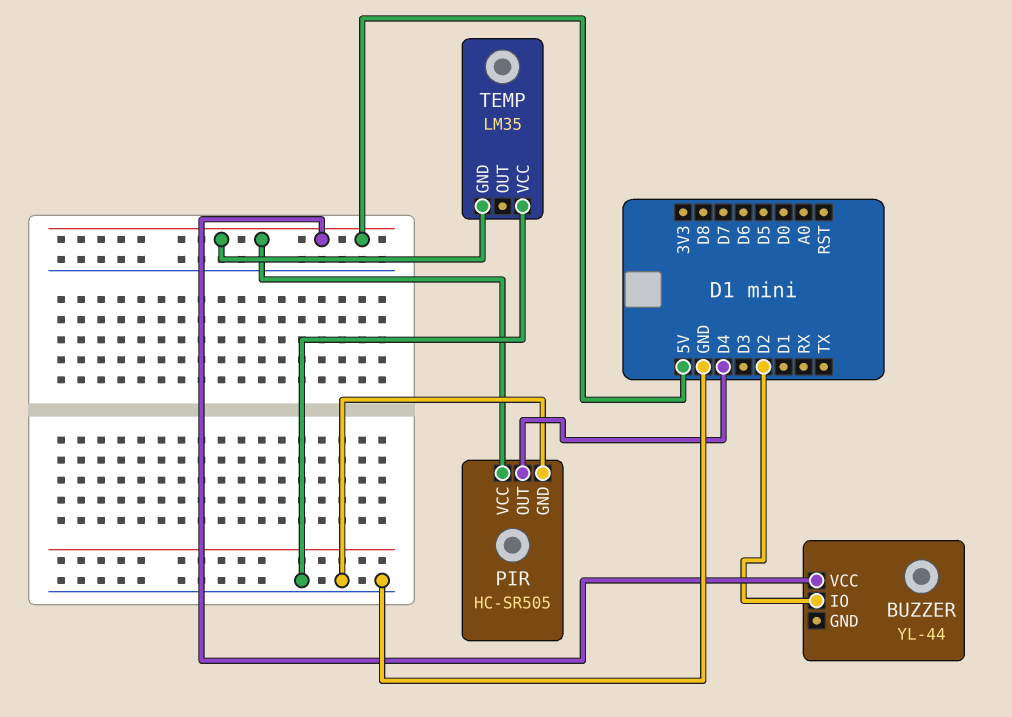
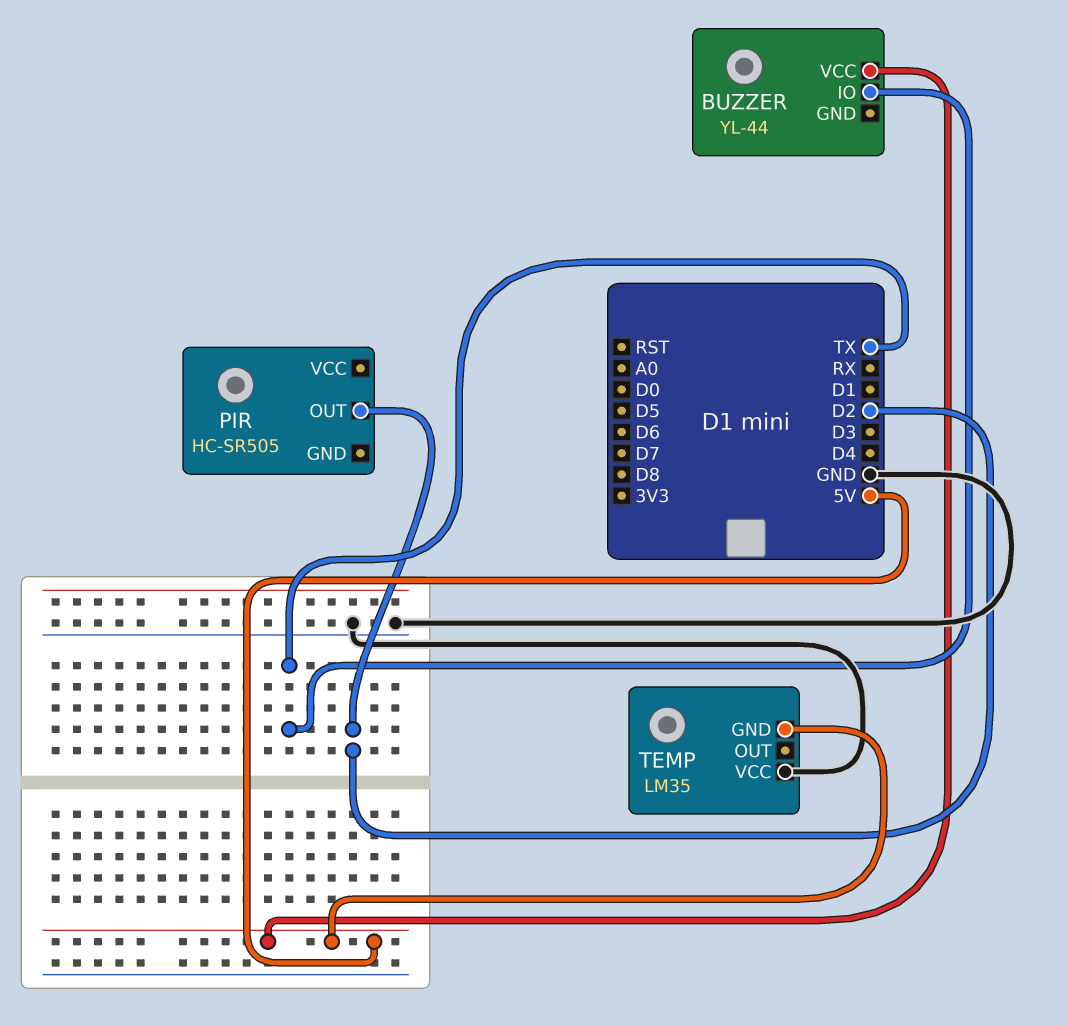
BUZZER pin IO: D2 -> TX
PIR pin GND: GND -> none
PIR pin OUT: D4 -> D2
PIR pin VCC: 5V -> none

